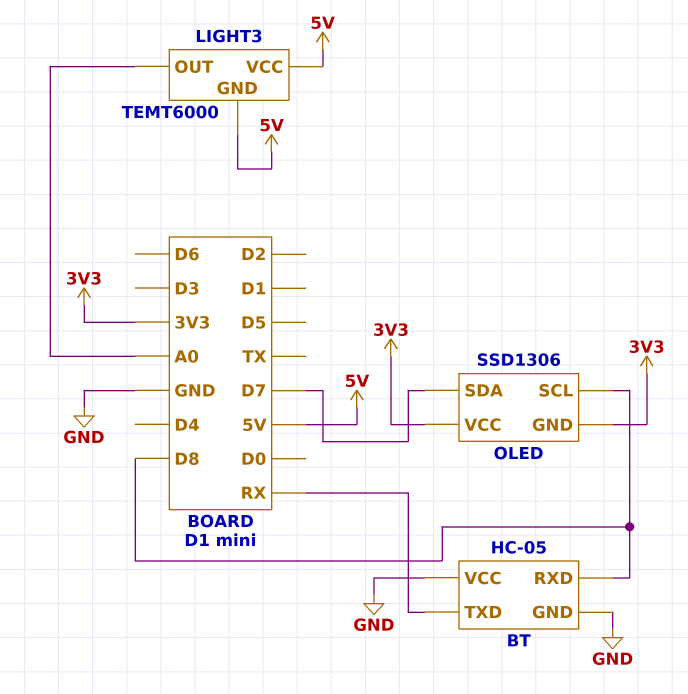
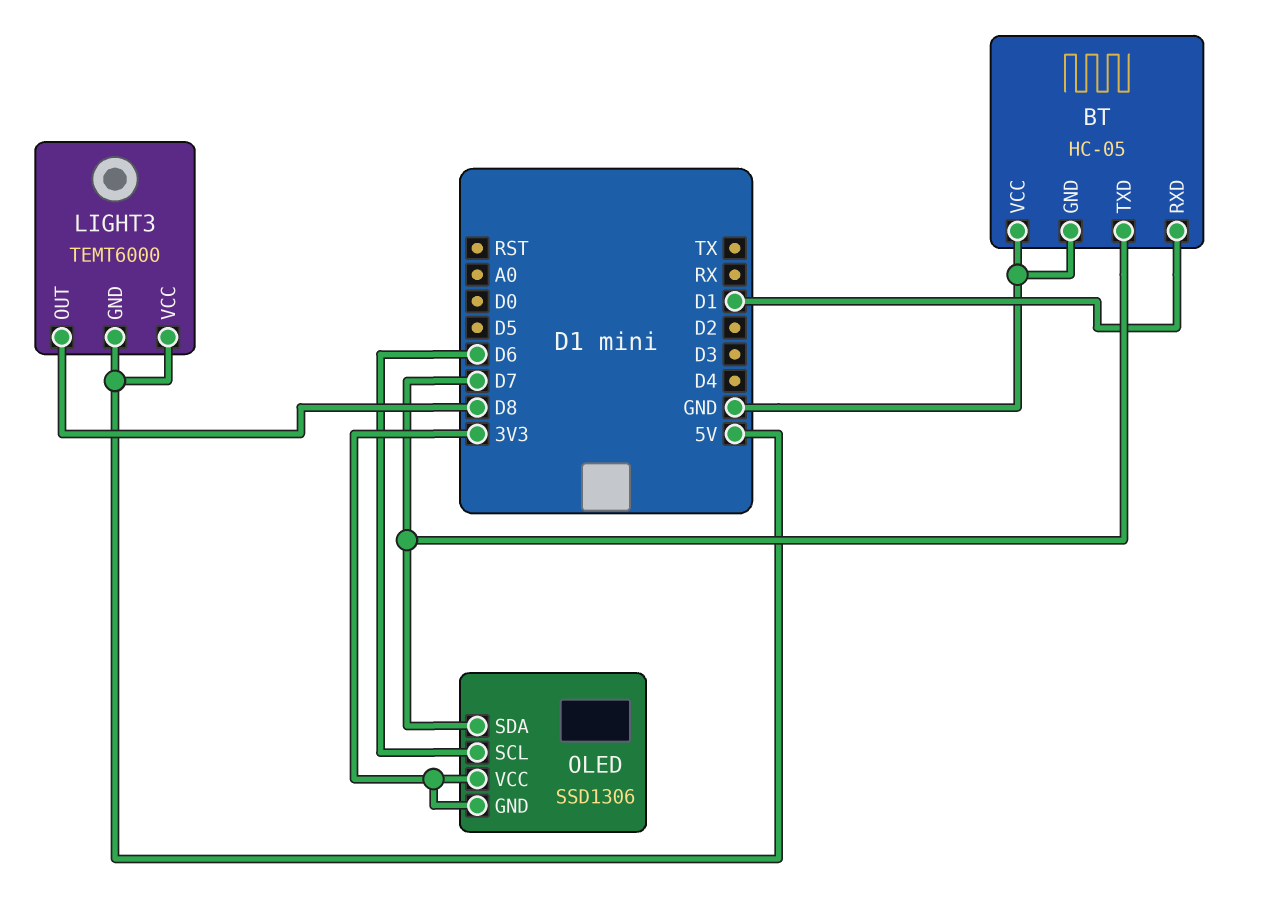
BT pin RXD: D8 -> D1
BT pin TXD: RX -> D7
LIGHT3 pin OUT: A0 -> D8
OLED pin SCL: D8 -> D6

